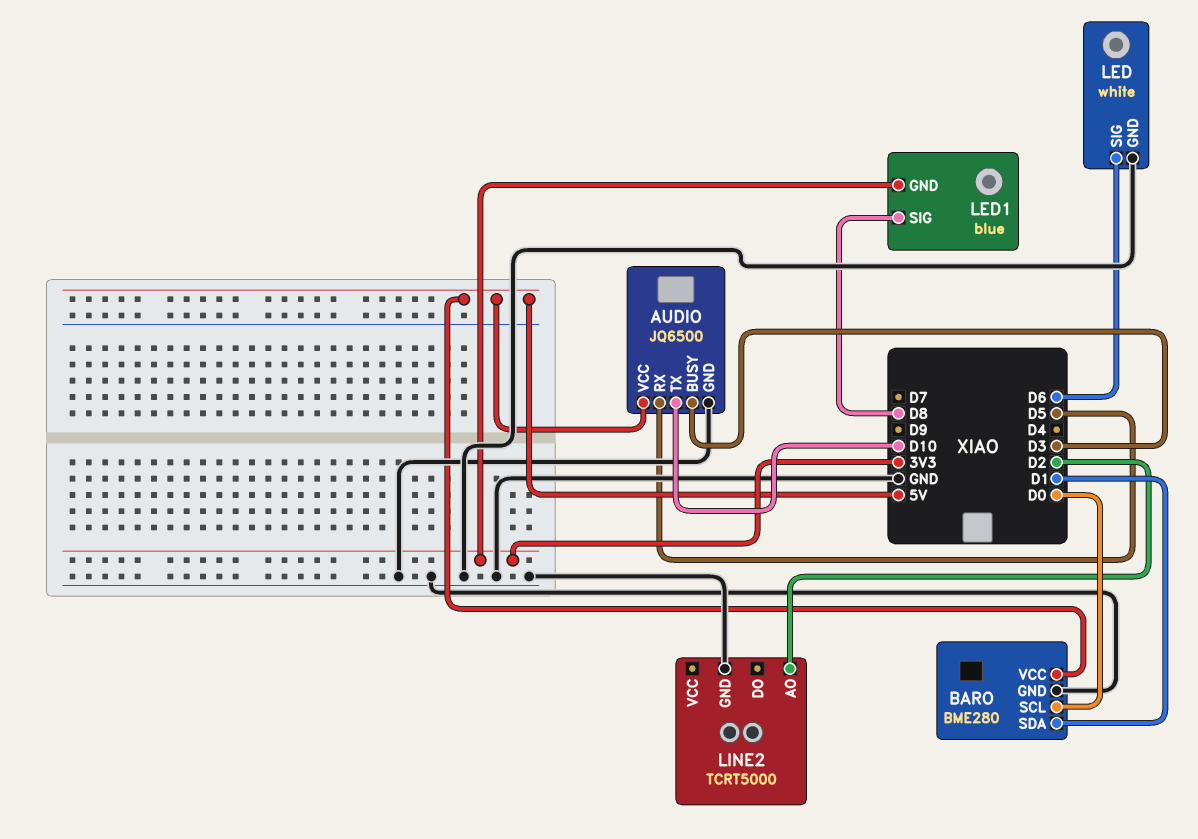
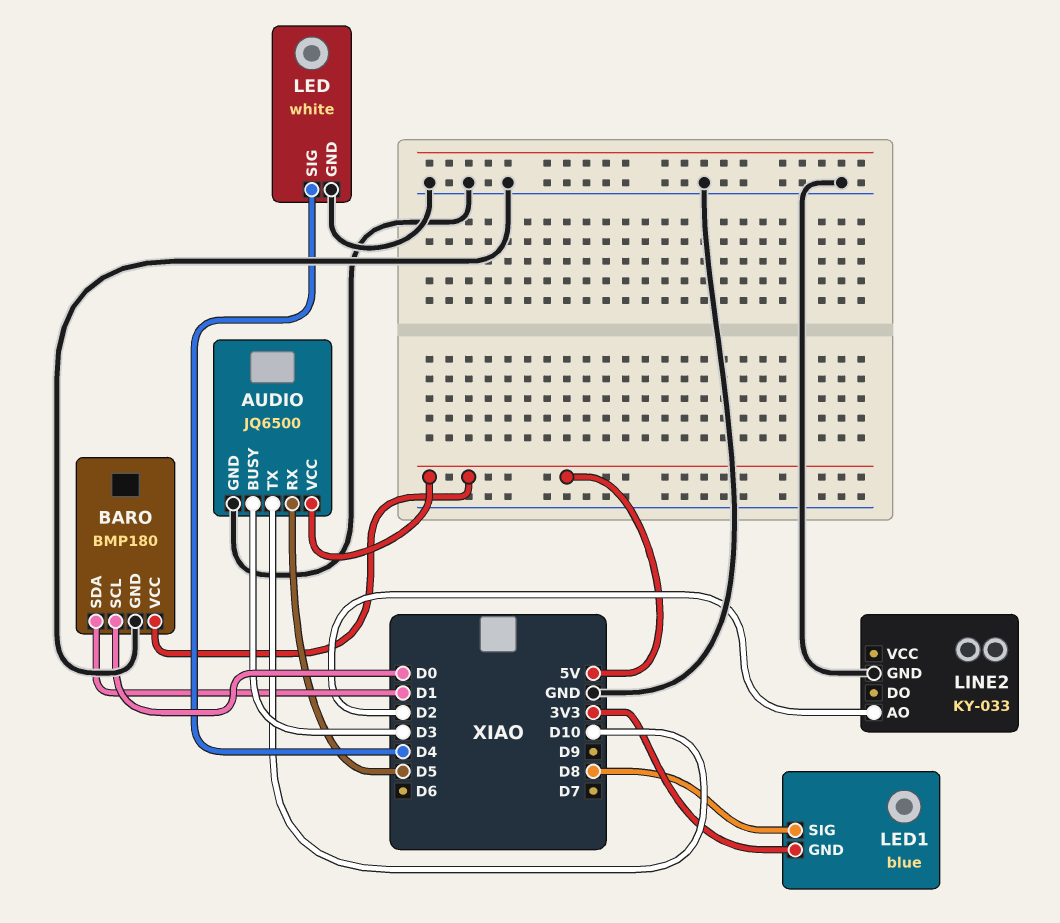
BARO: BME280 -> BMP180
LED pin SIG: D6 -> D4
LINE2: TCRT5000 -> KY-033

